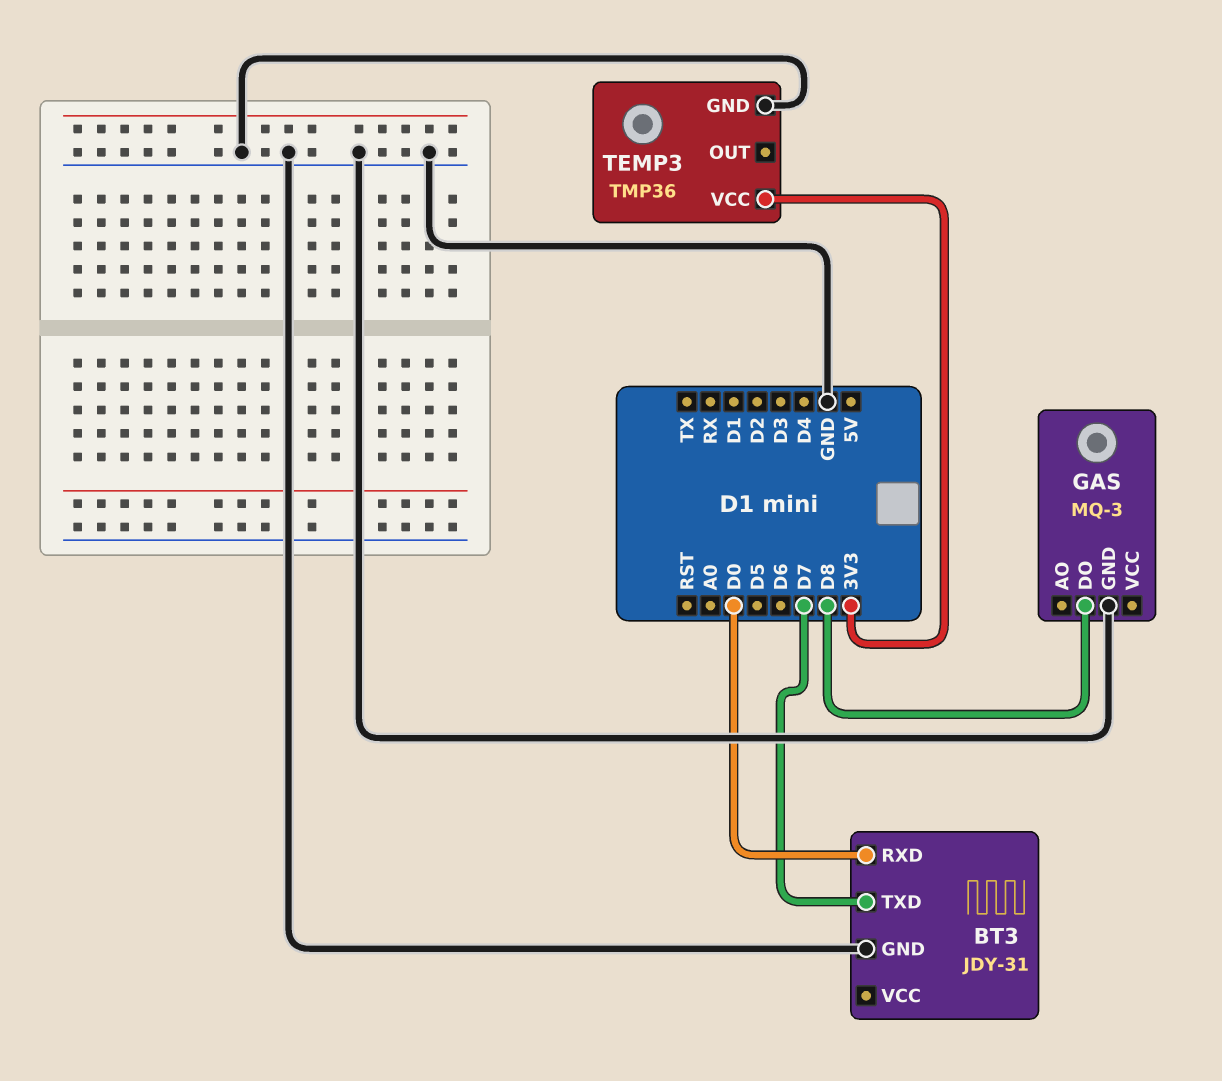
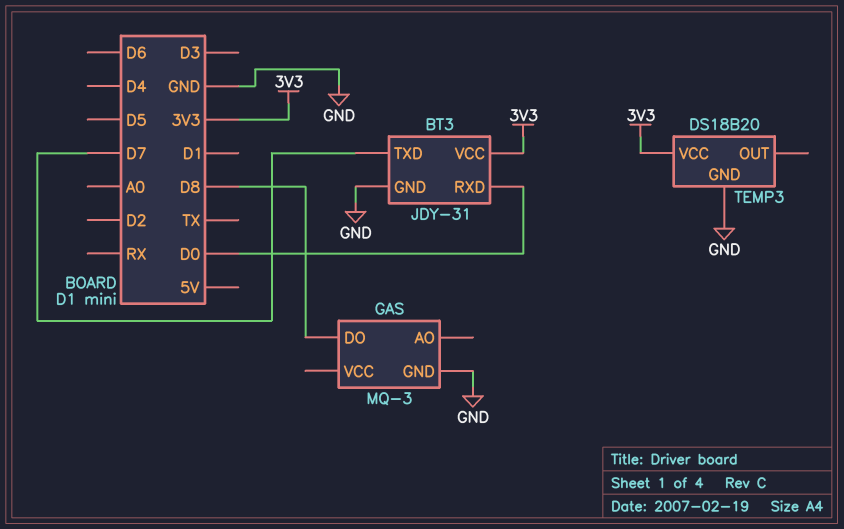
BT3 pin VCC: none -> 3V3
TEMP3: TMP36 -> DS18B20

